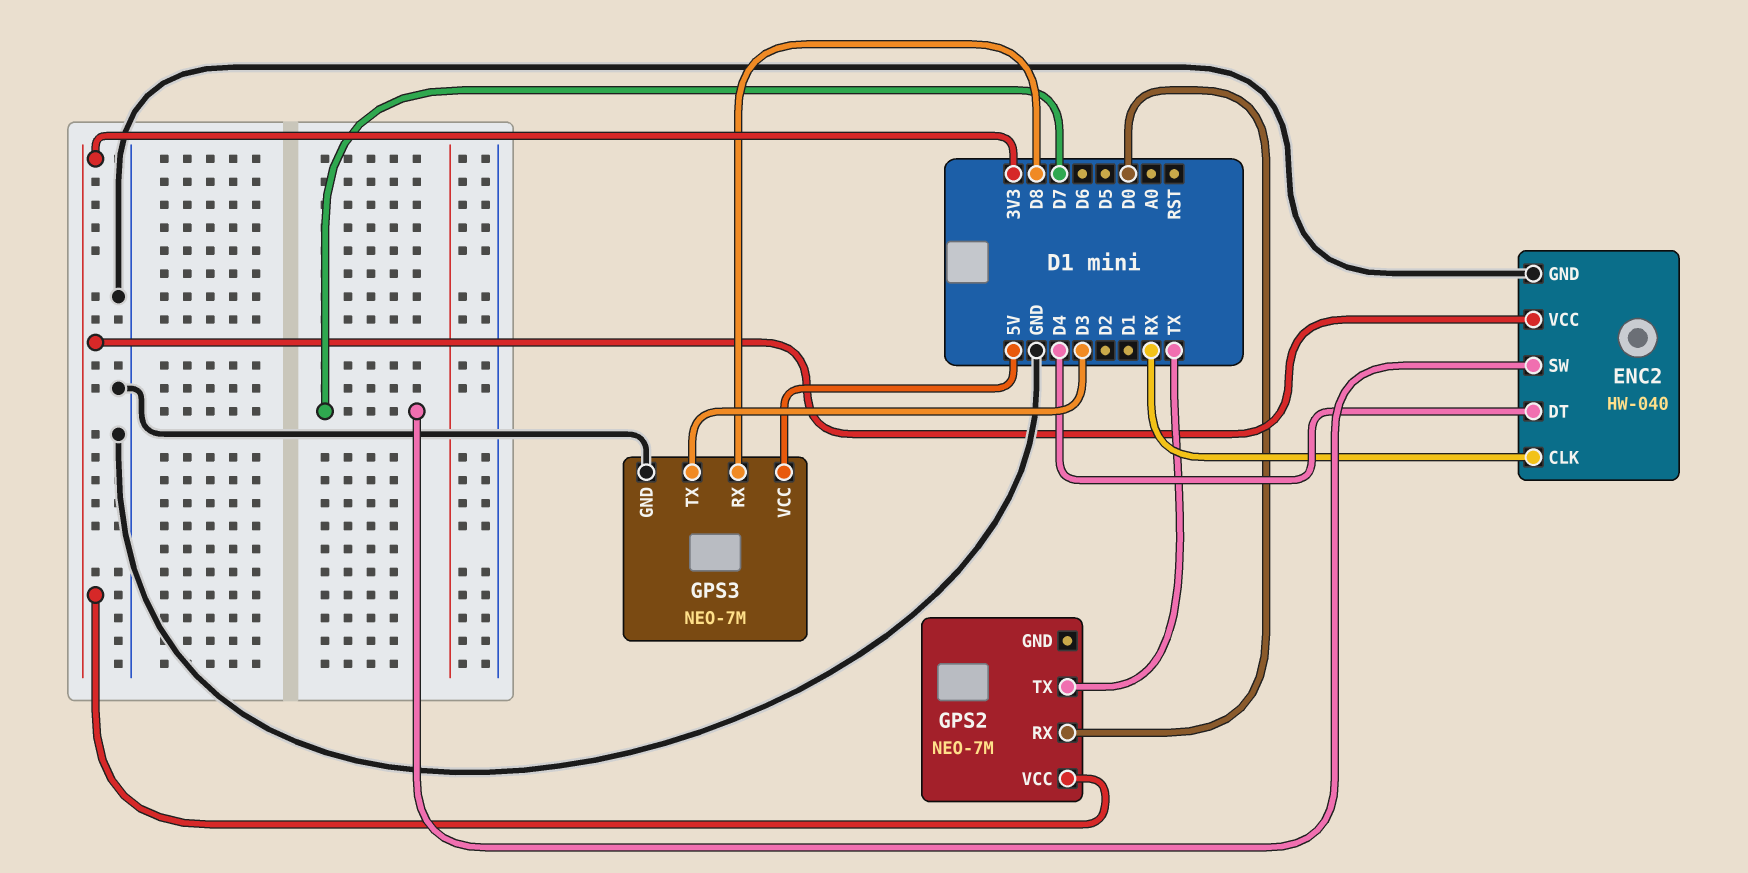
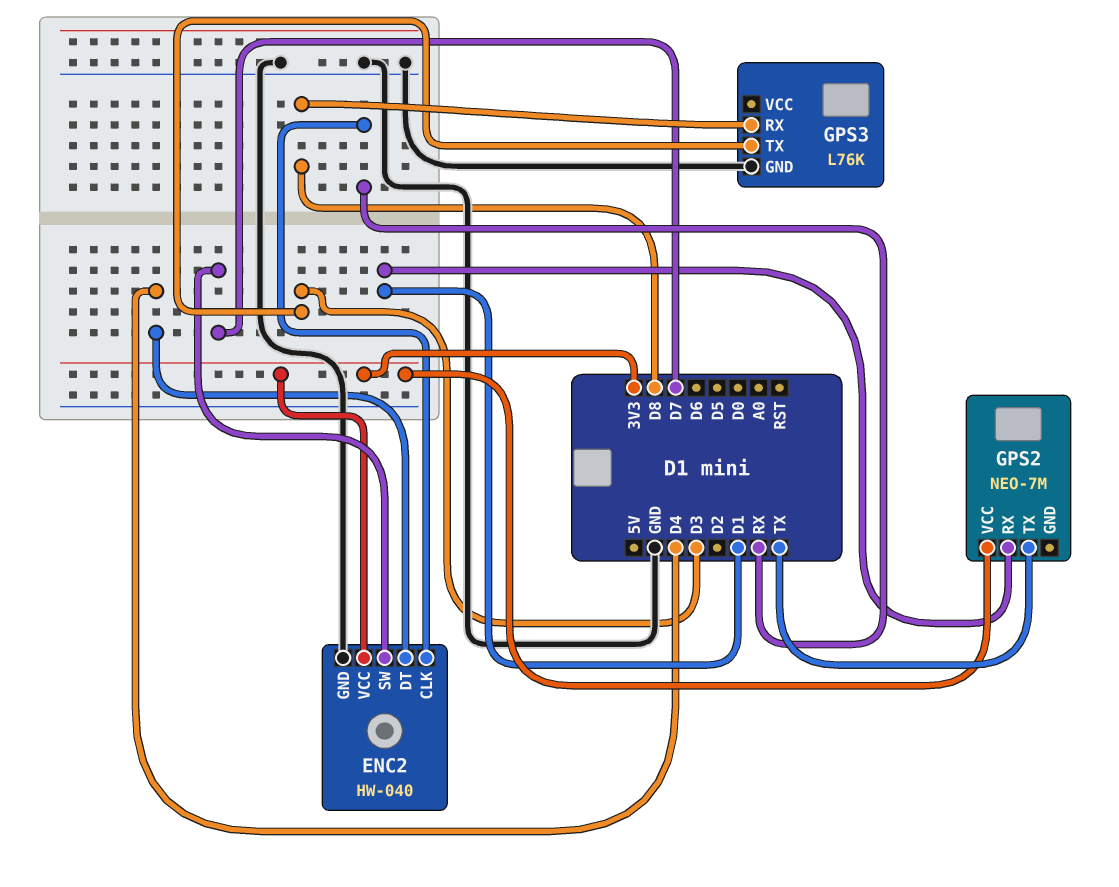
GPS2 pin RX: D0 -> D1
GPS3: NEO-7M -> L76K
GPS3 pin VCC: 5V -> none

